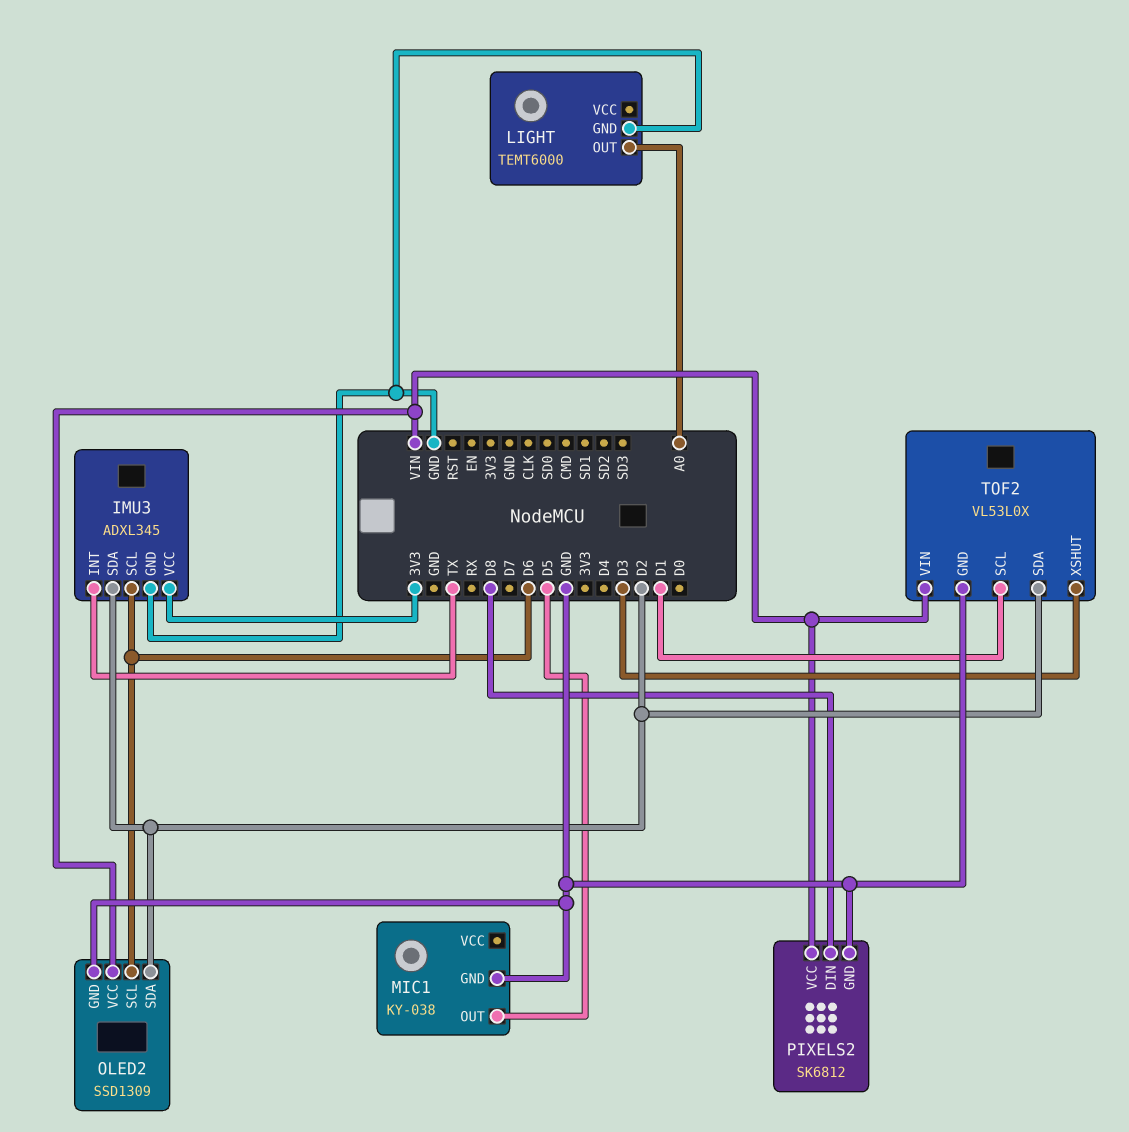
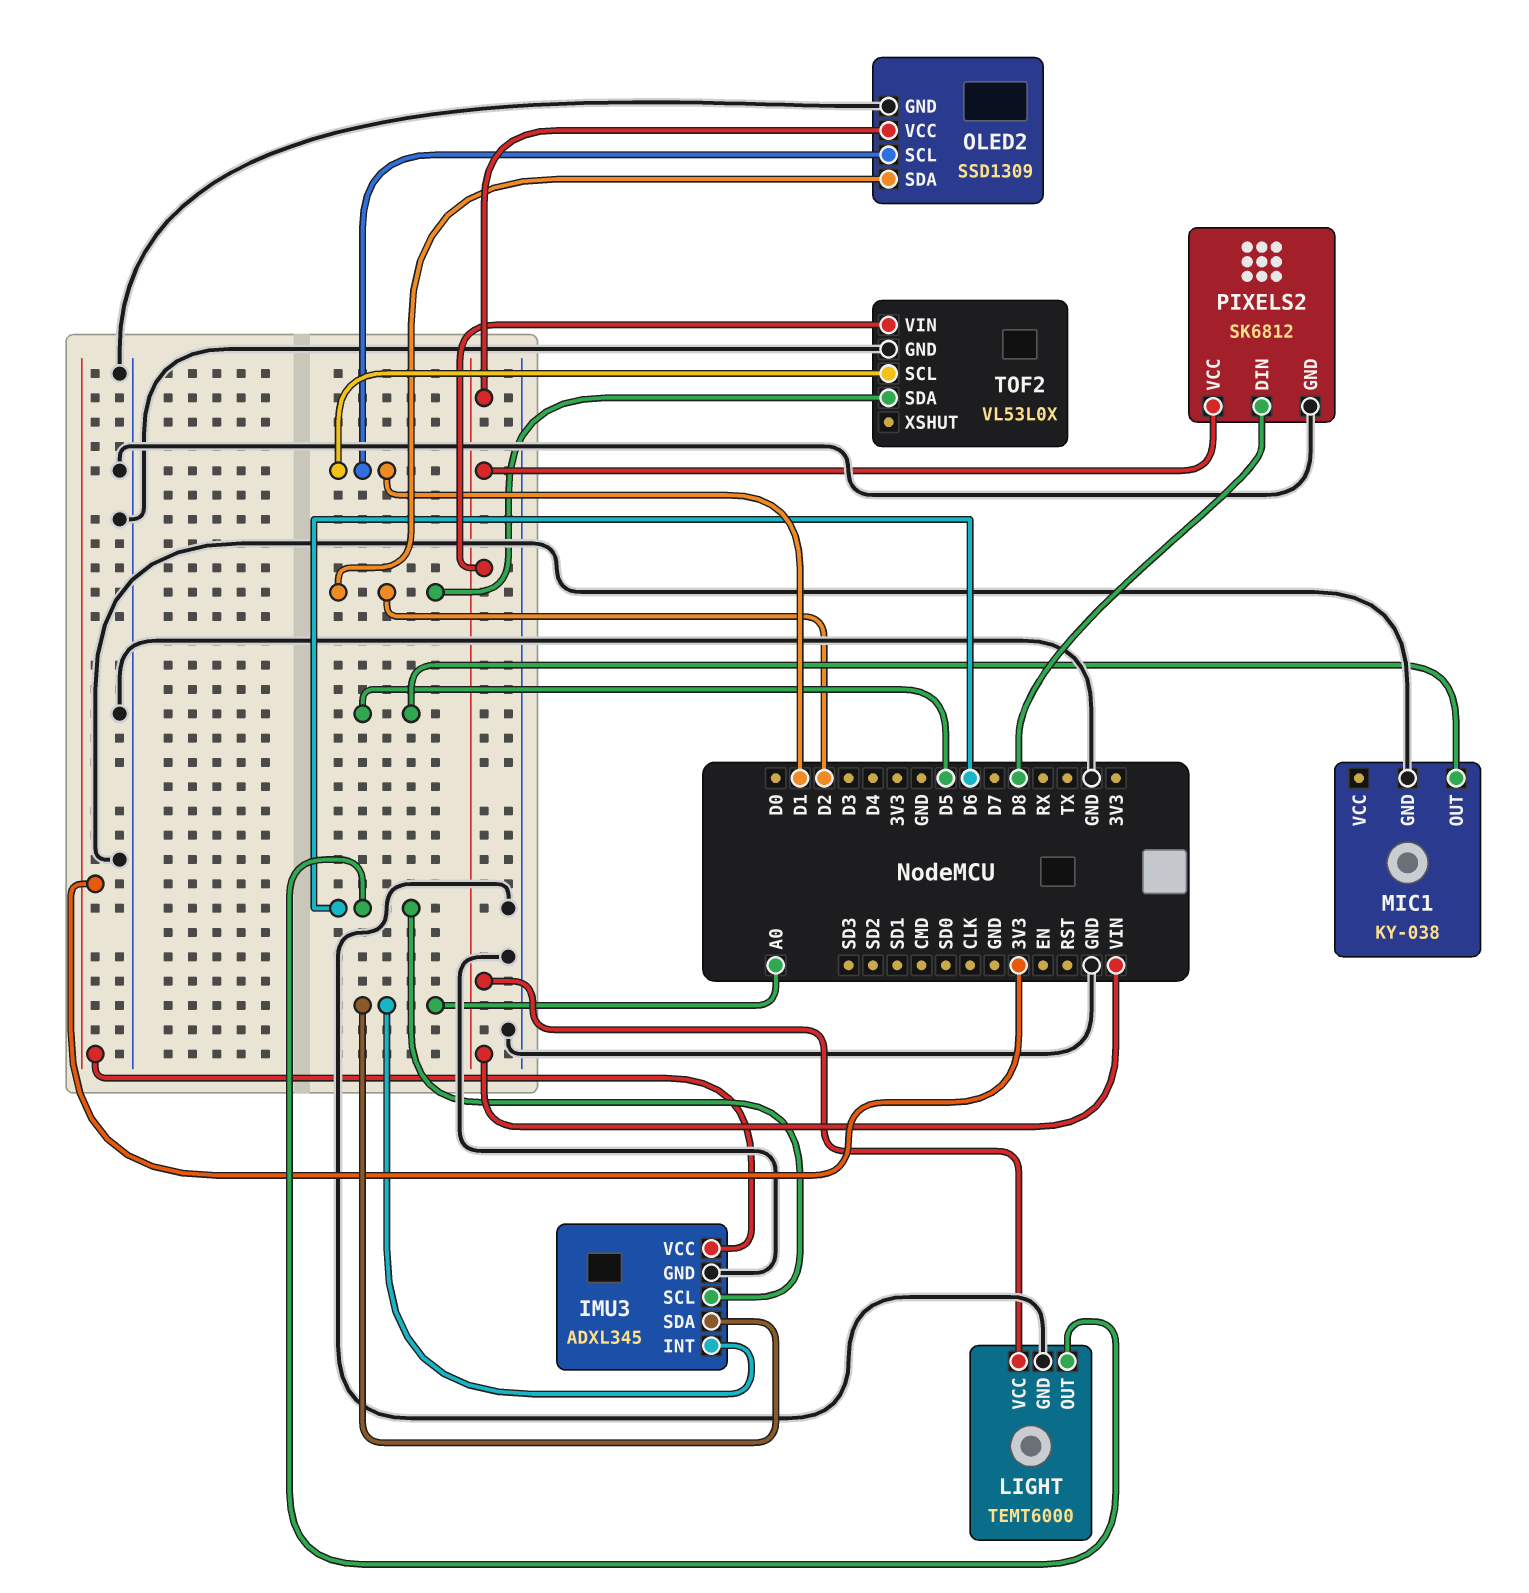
IMU3 pin INT: TX -> A0
IMU3 pin SDA: D2 -> A0
LIGHT pin OUT: A0 -> D6
LIGHT pin VCC: none -> VIN
OLED2 pin SCL: D6 -> D1
TOF2 pin XSHUT: D3 -> none

